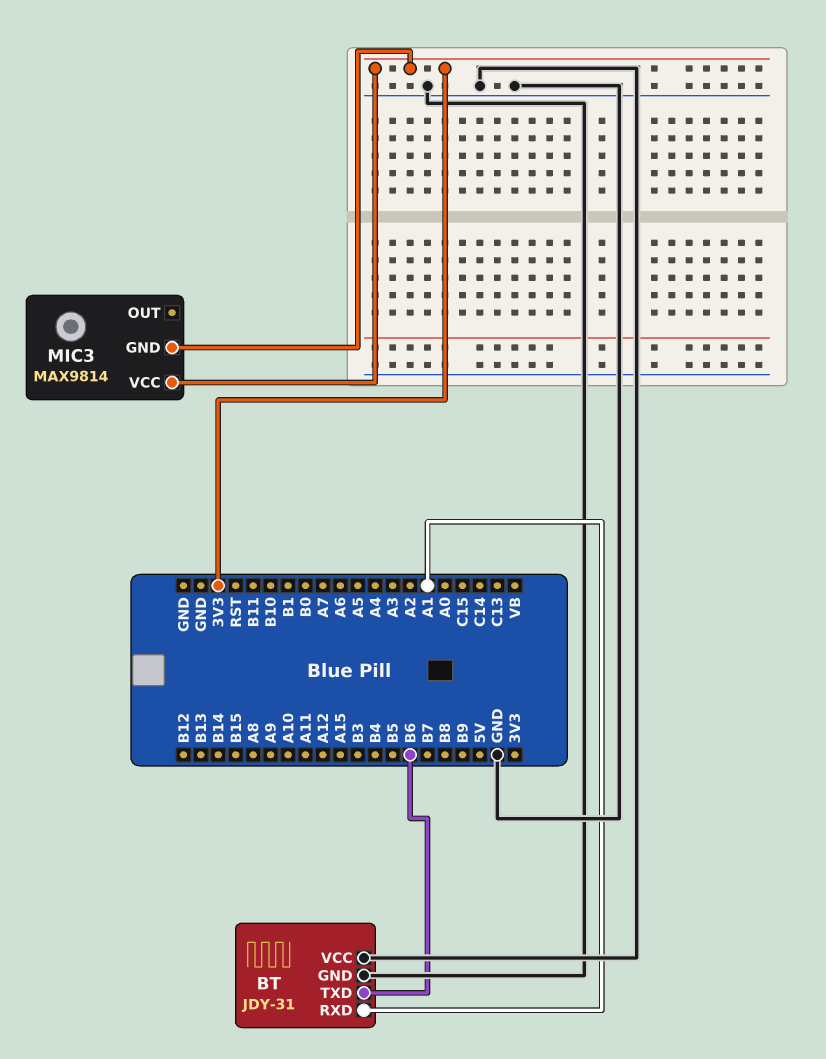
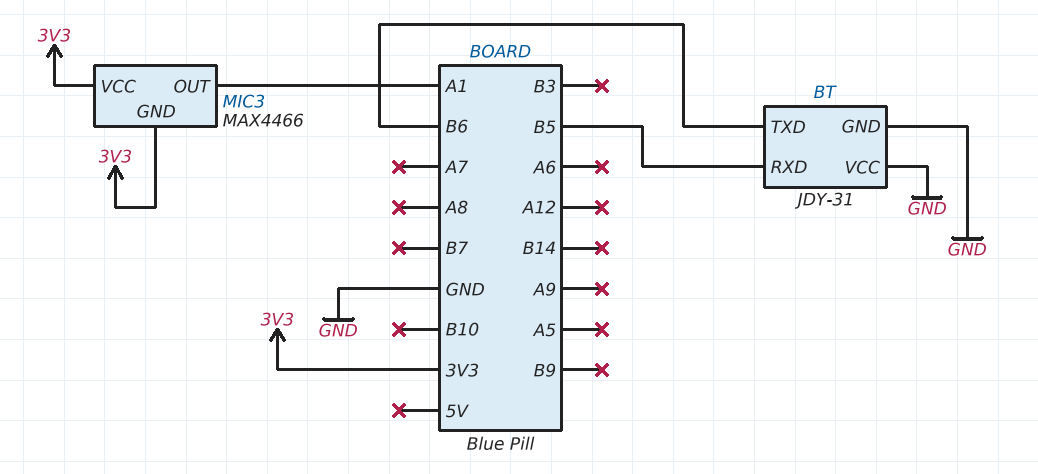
BT pin RXD: A1 -> B5
MIC3: MAX9814 -> MAX4466
MIC3 pin OUT: none -> A1

